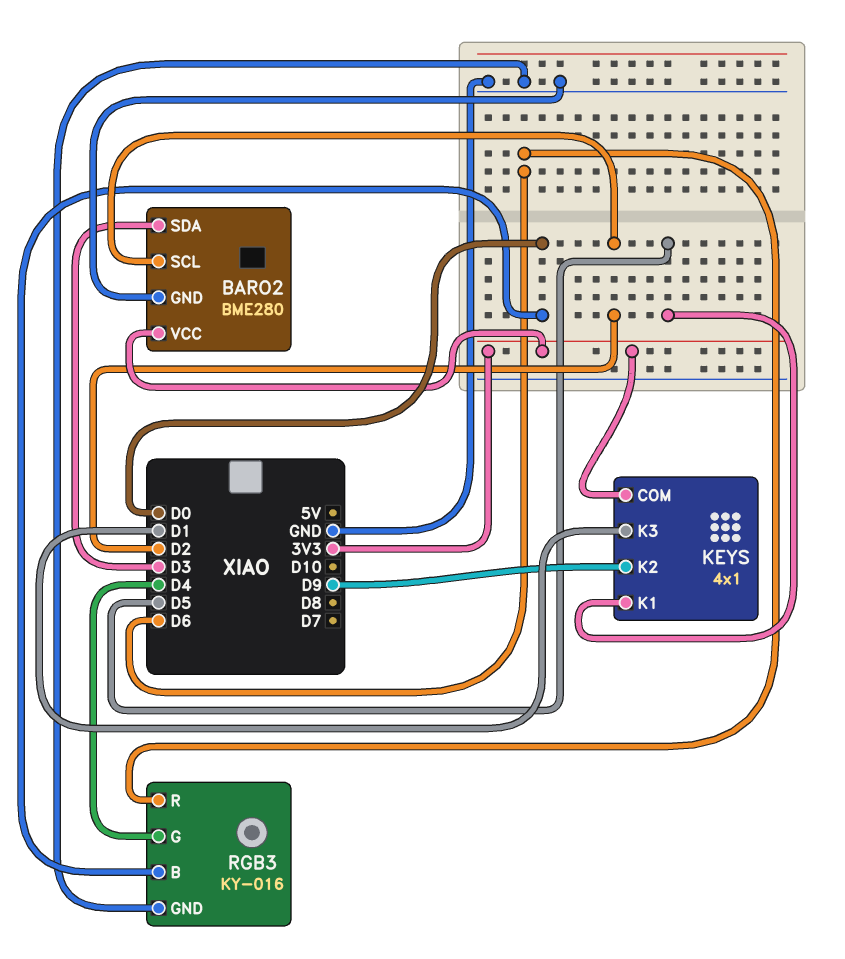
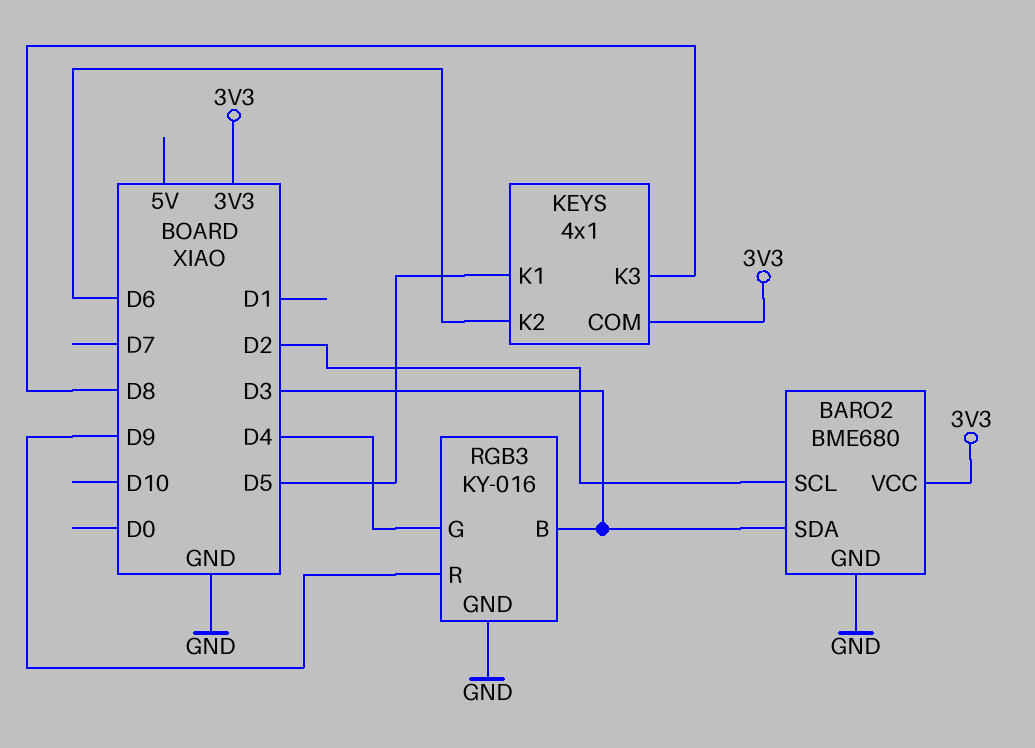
BARO2: BME280 -> BME680
KEYS pin K2: D9 -> D6
KEYS pin K3: D1 -> D8
RGB3 pin B: D0 -> D3
RGB3 pin R: D6 -> D9

